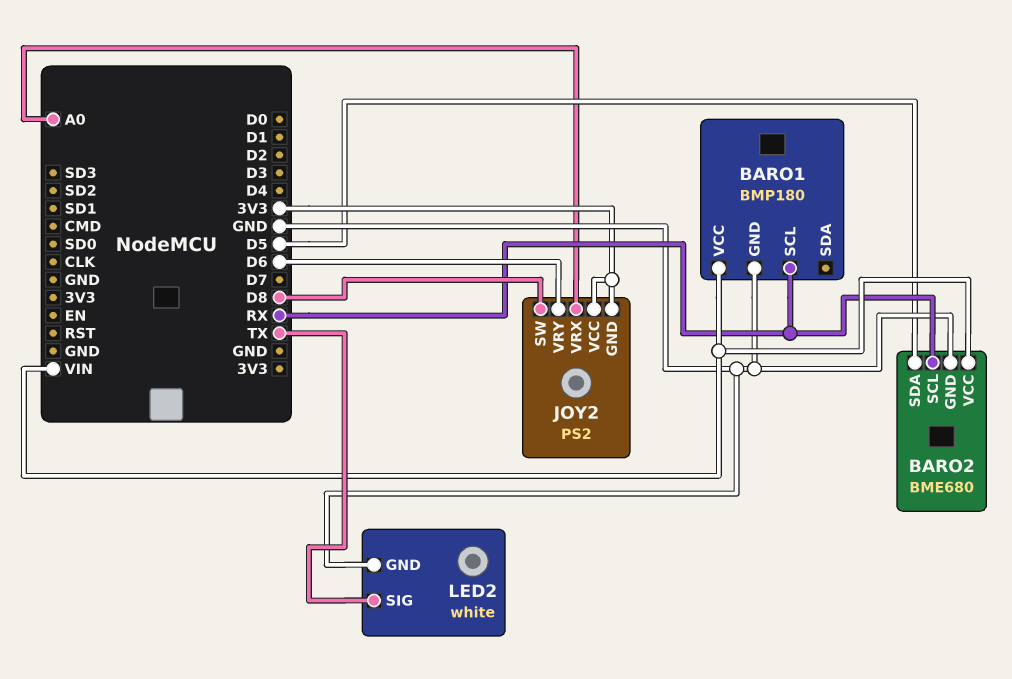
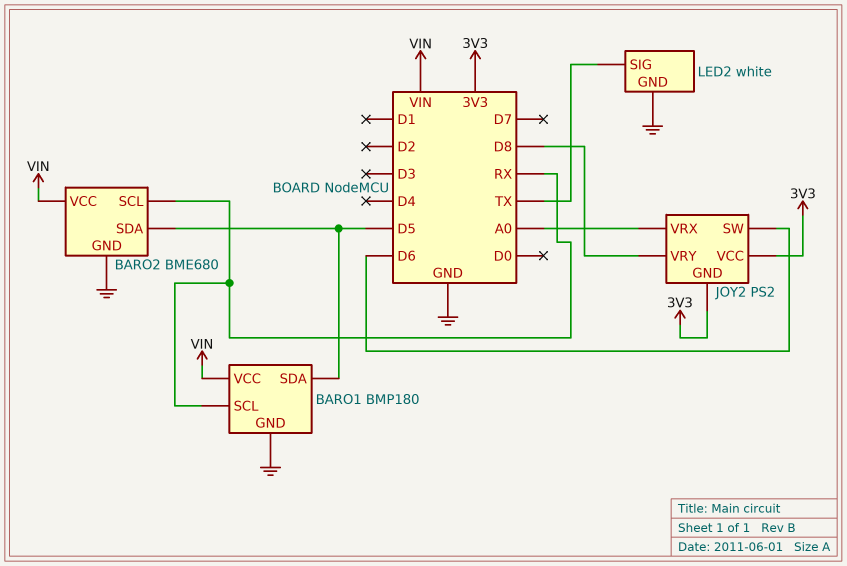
BARO1 pin SDA: none -> D5
JOY2 pin SW: D8 -> D6
JOY2 pin VRY: D6 -> D8

